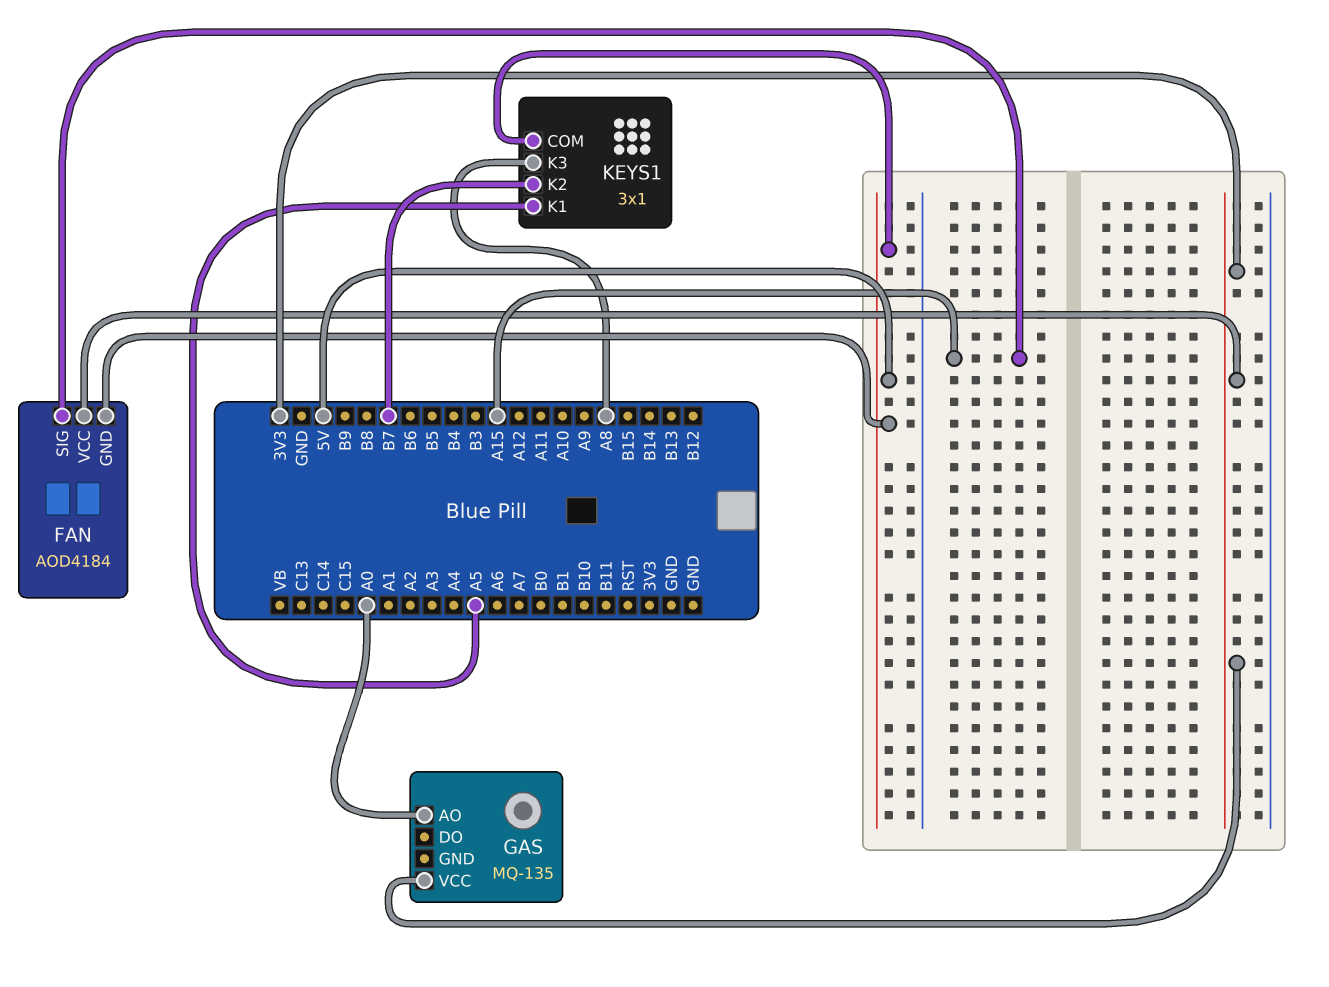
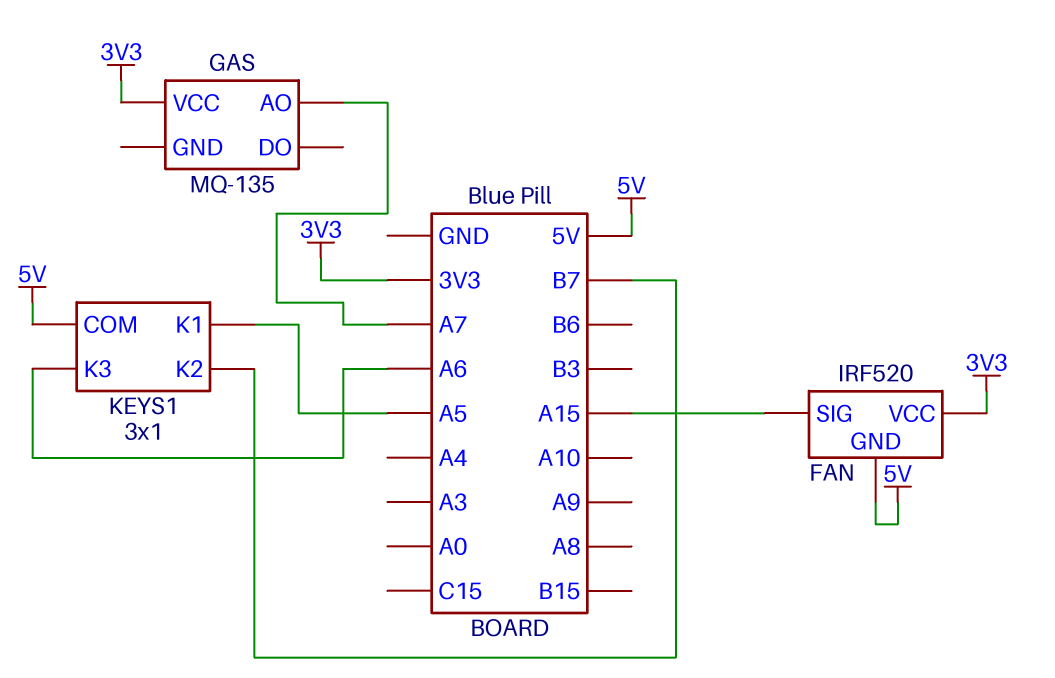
FAN: AOD4184 -> IRF520
GAS pin AO: A0 -> A7
KEYS1 pin K3: A8 -> A6

